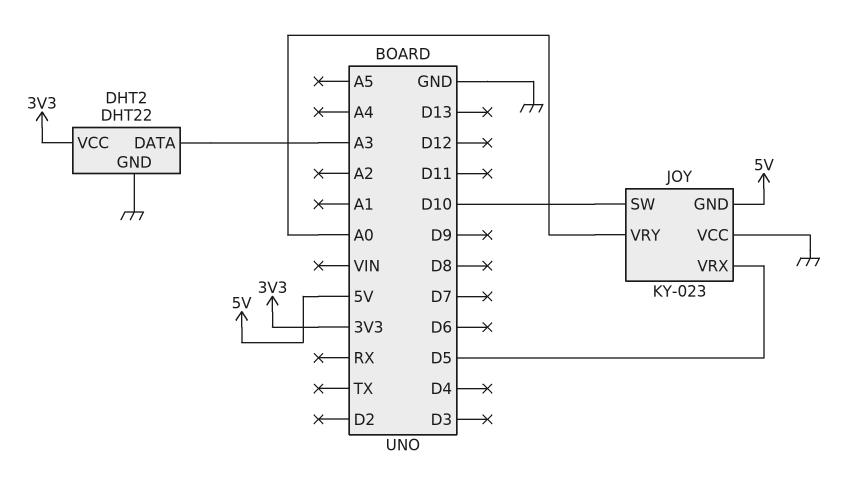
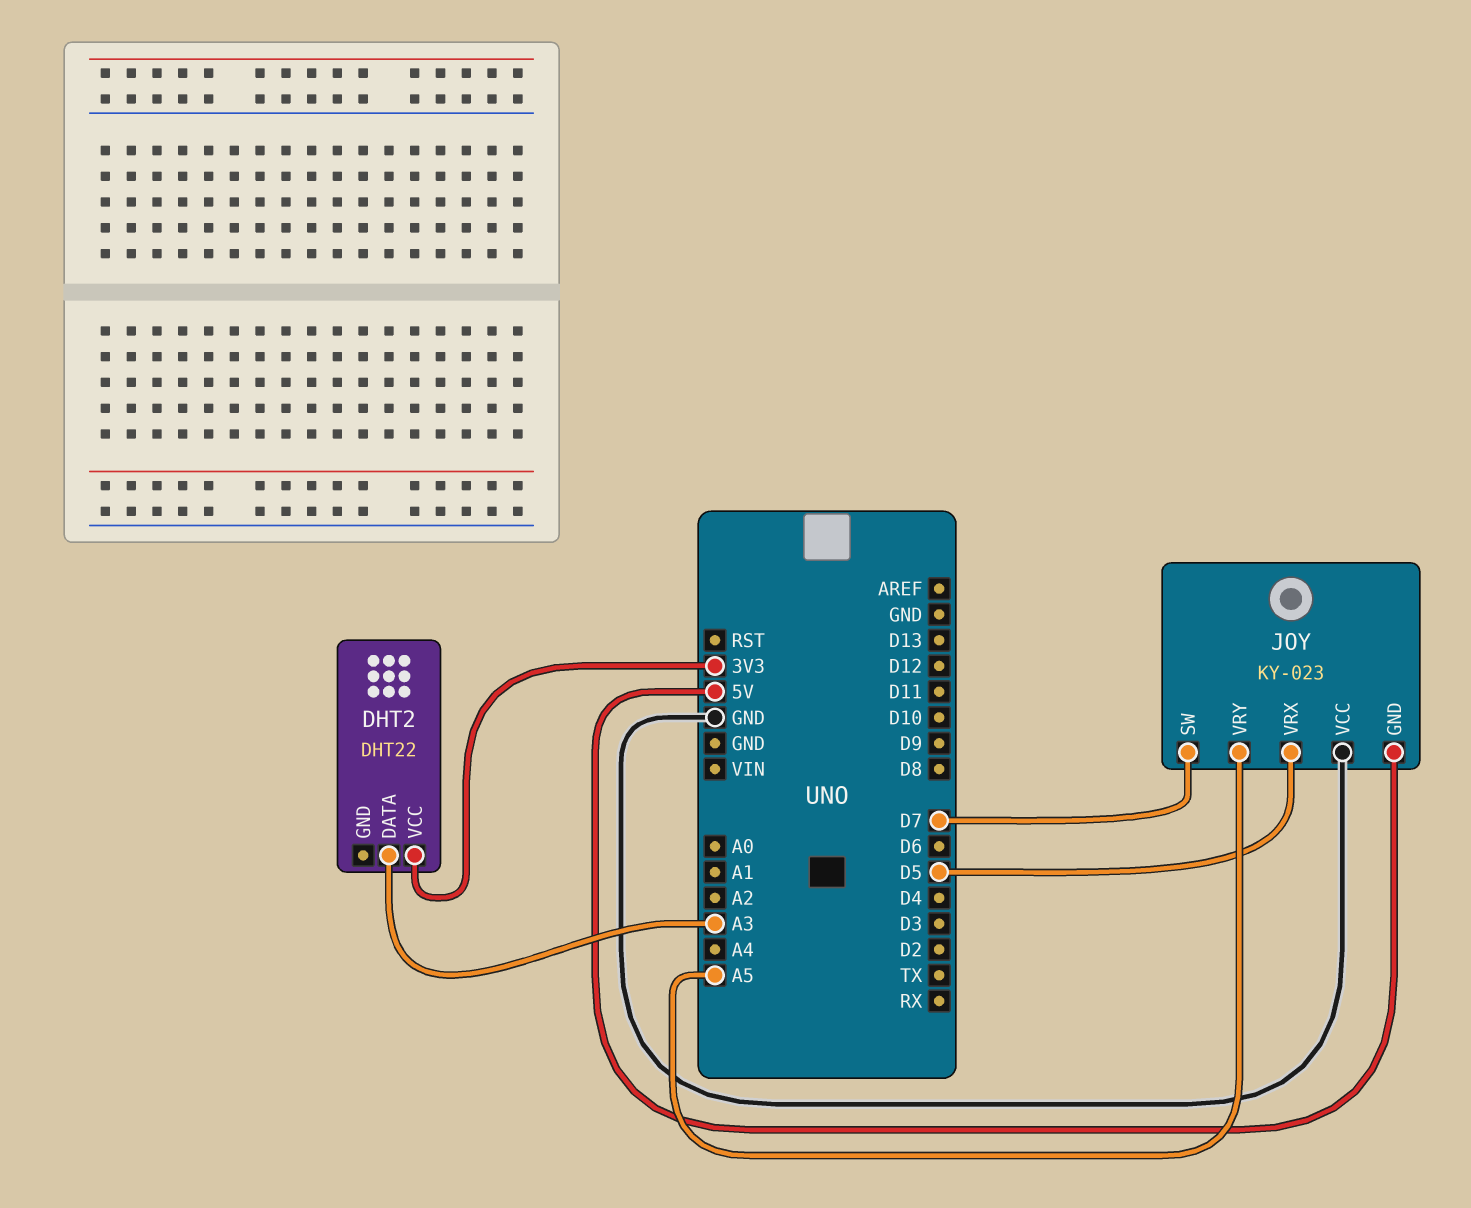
DHT2 pin GND: GND -> none
JOY pin SW: D10 -> D7
JOY pin VRY: A0 -> A5

